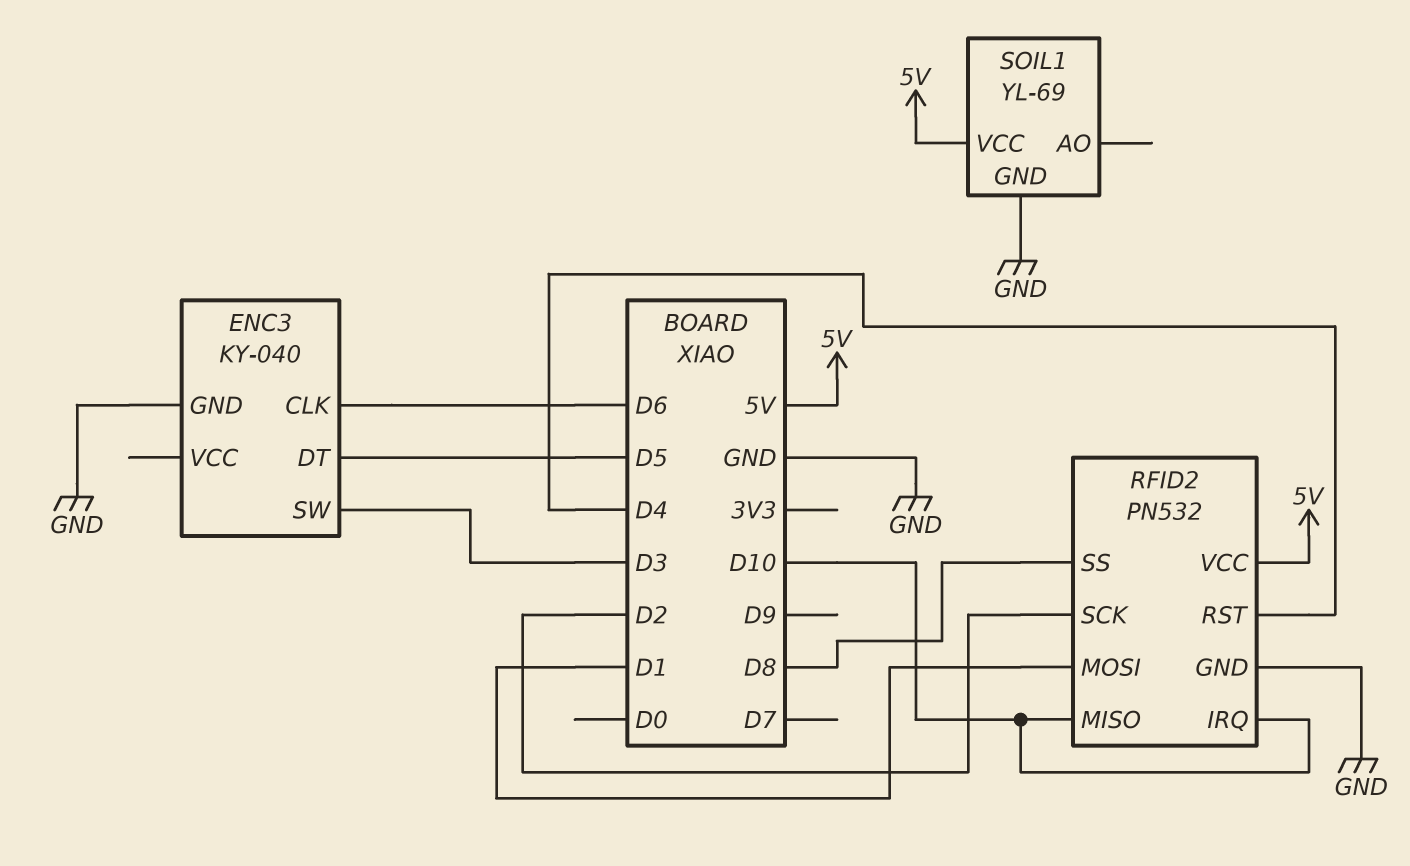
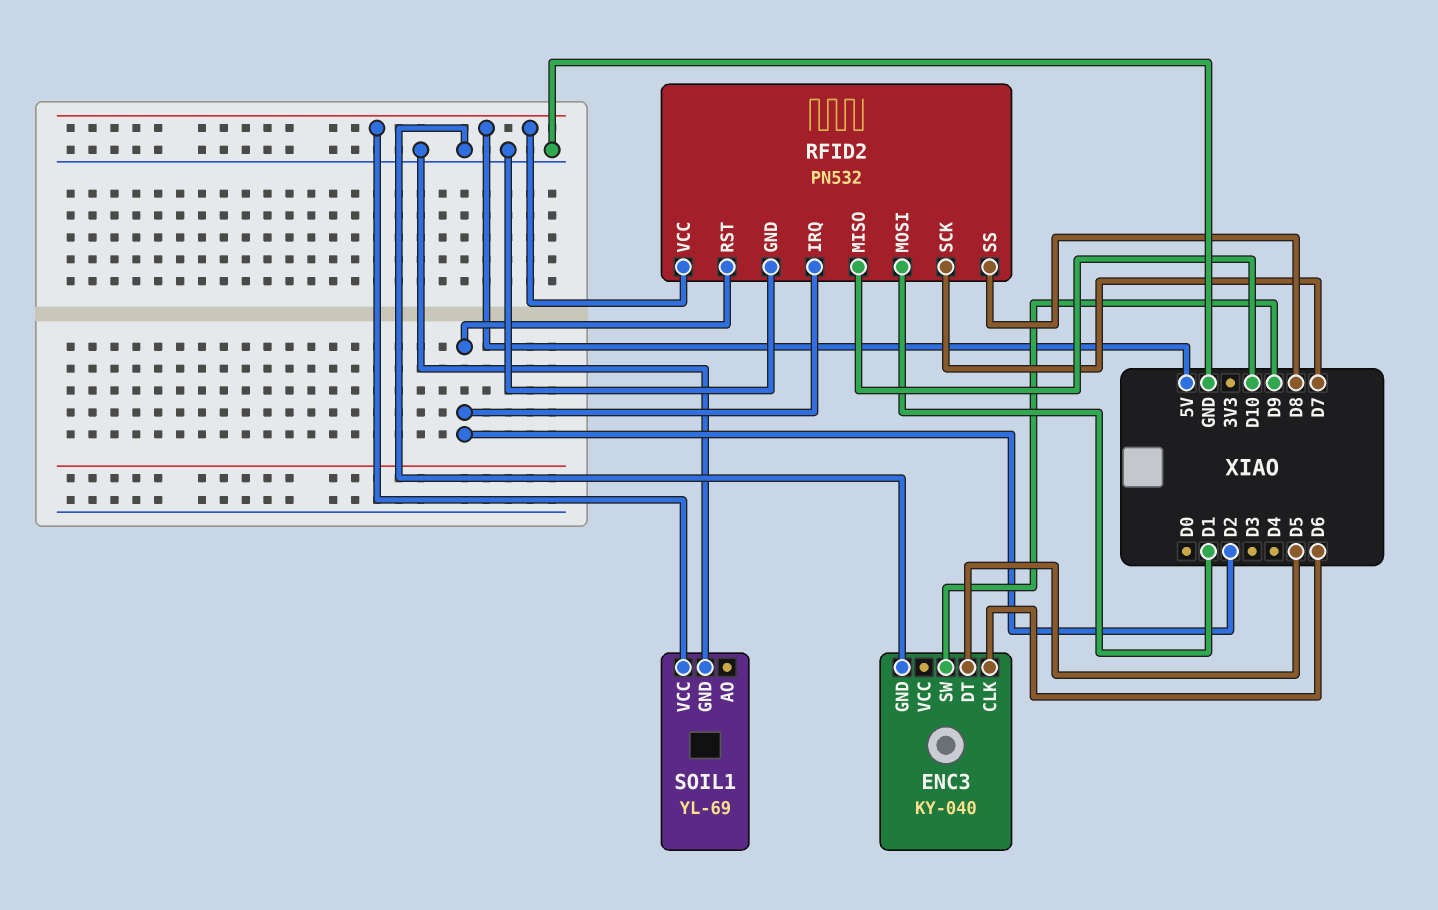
ENC3 pin SW: D3 -> D9
RFID2 pin IRQ: D10 -> D2
RFID2 pin RST: D4 -> D2
RFID2 pin SCK: D2 -> D7

